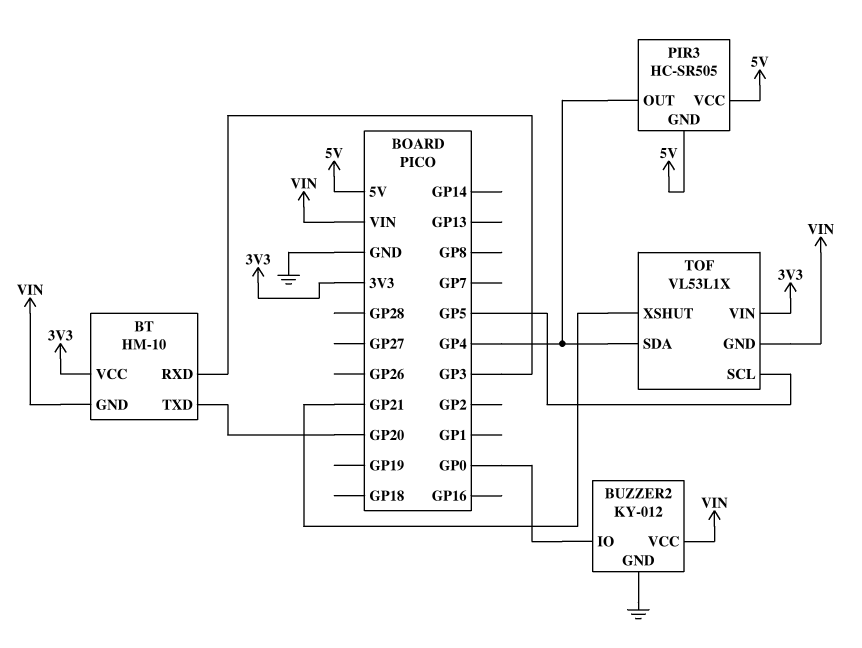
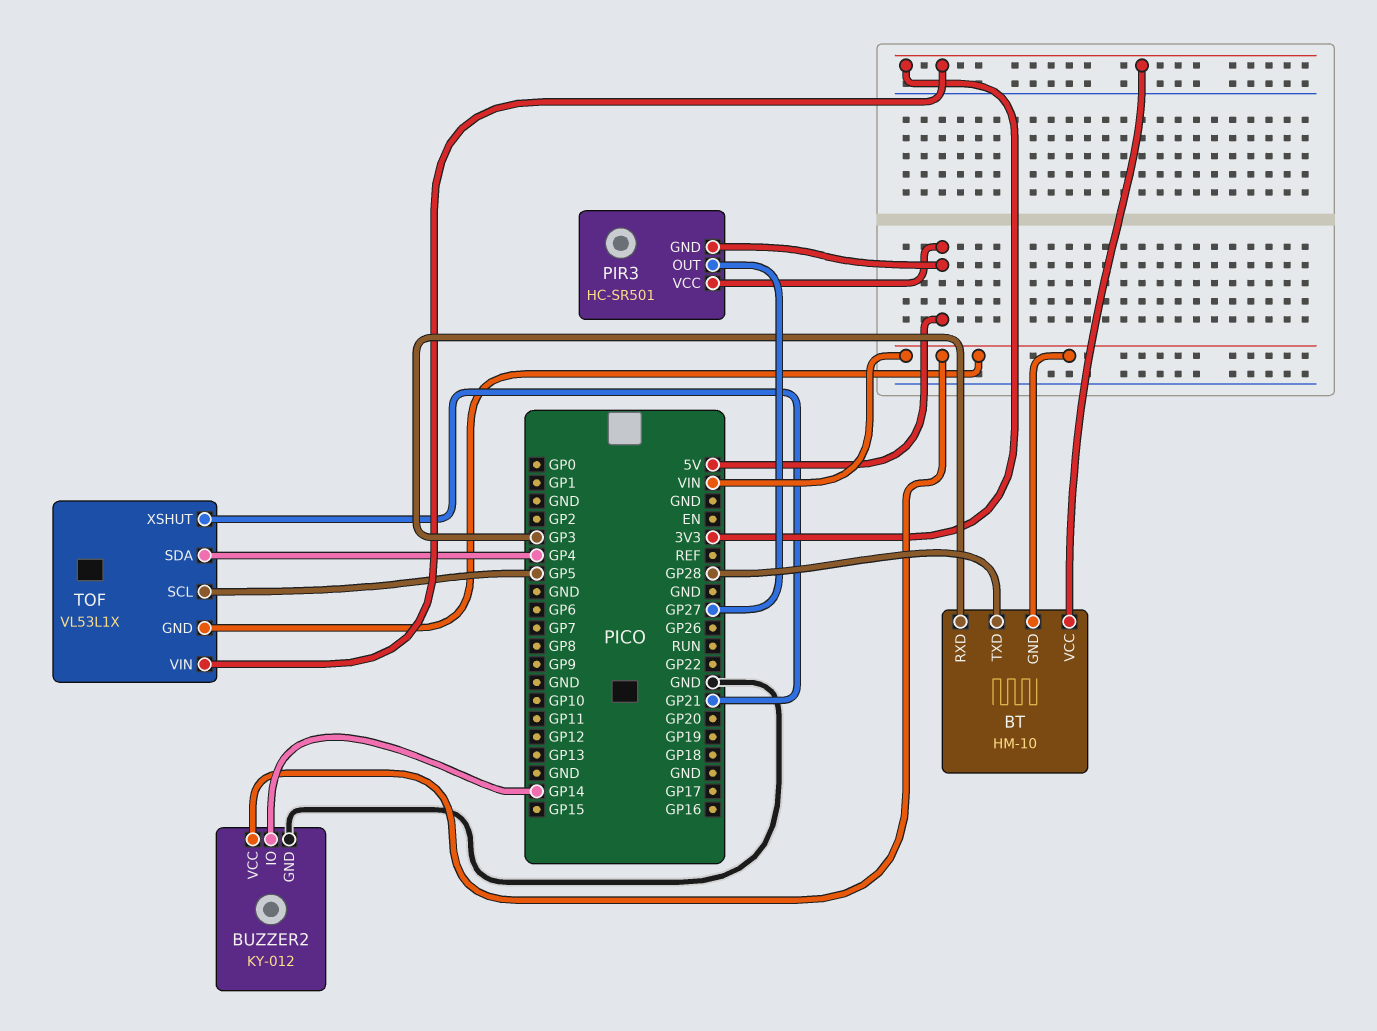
BT pin TXD: GP20 -> GP28
BUZZER2 pin IO: GP0 -> GP14
PIR3: HC-SR505 -> HC-SR501
PIR3 pin OUT: GP4 -> GP27

